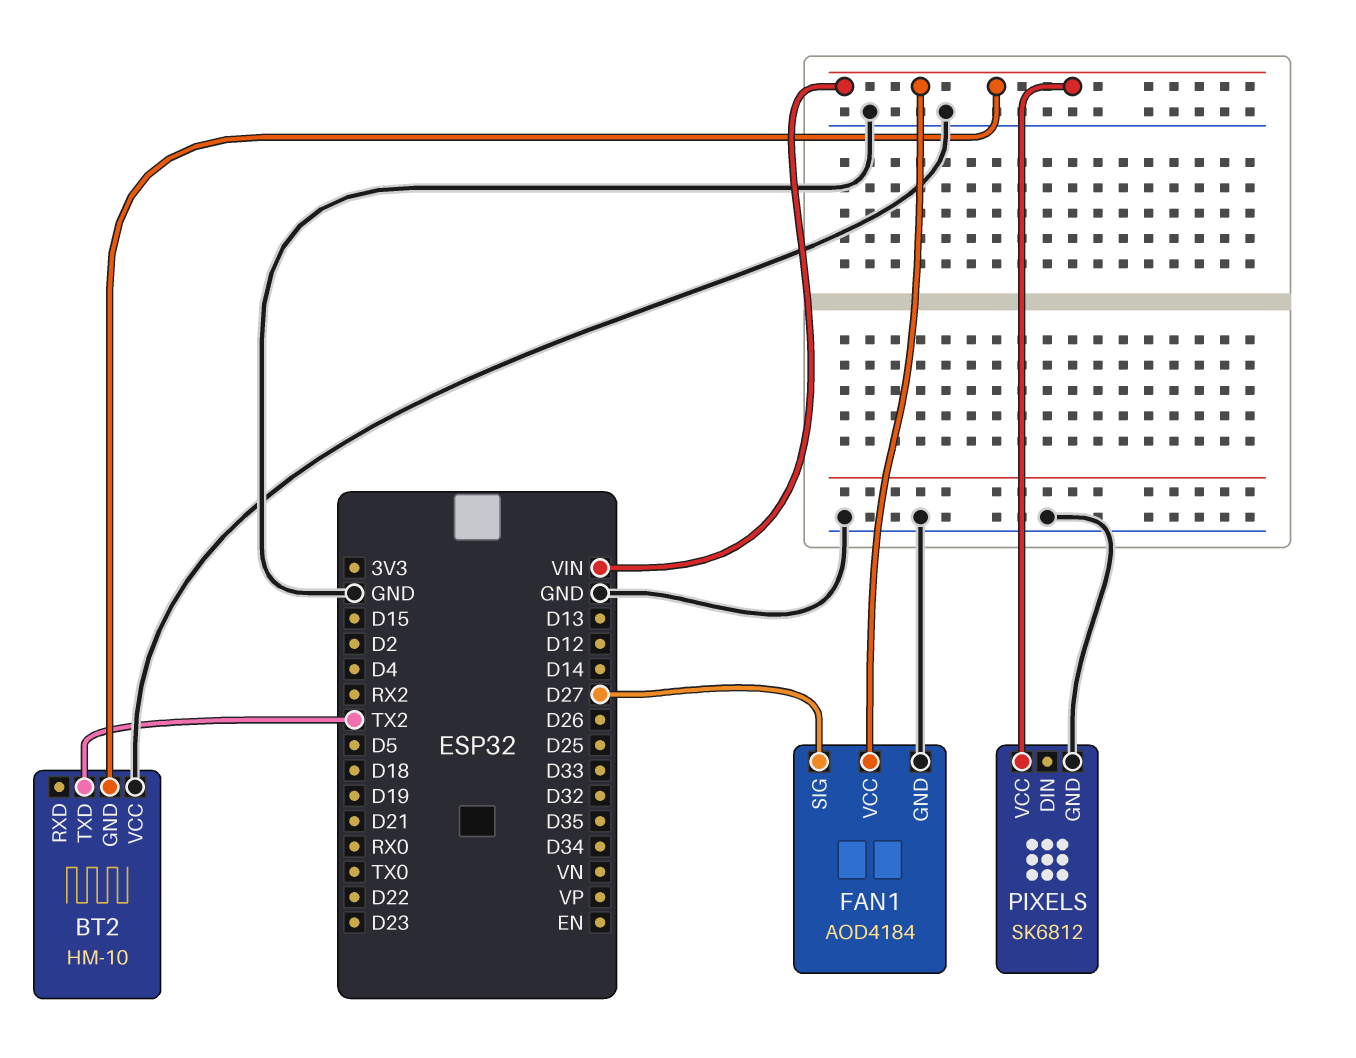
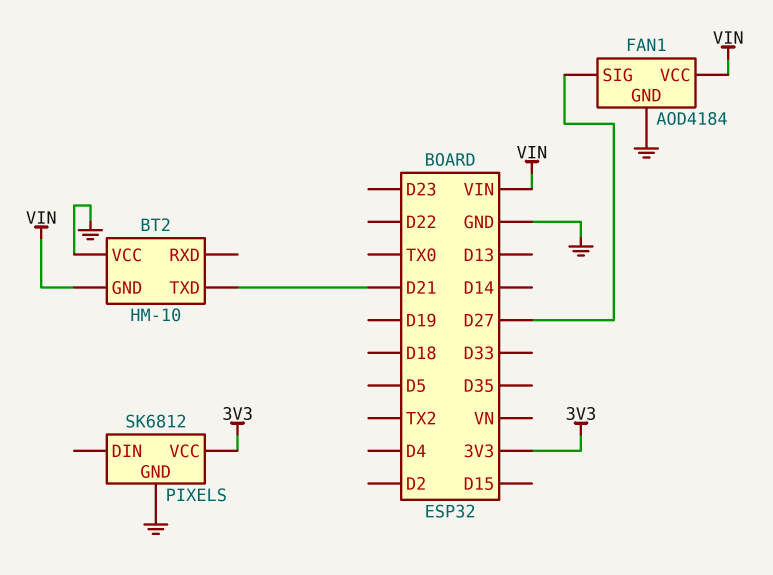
BT2 pin TXD: TX2 -> D21
PIXELS pin VCC: VIN -> 3V3

